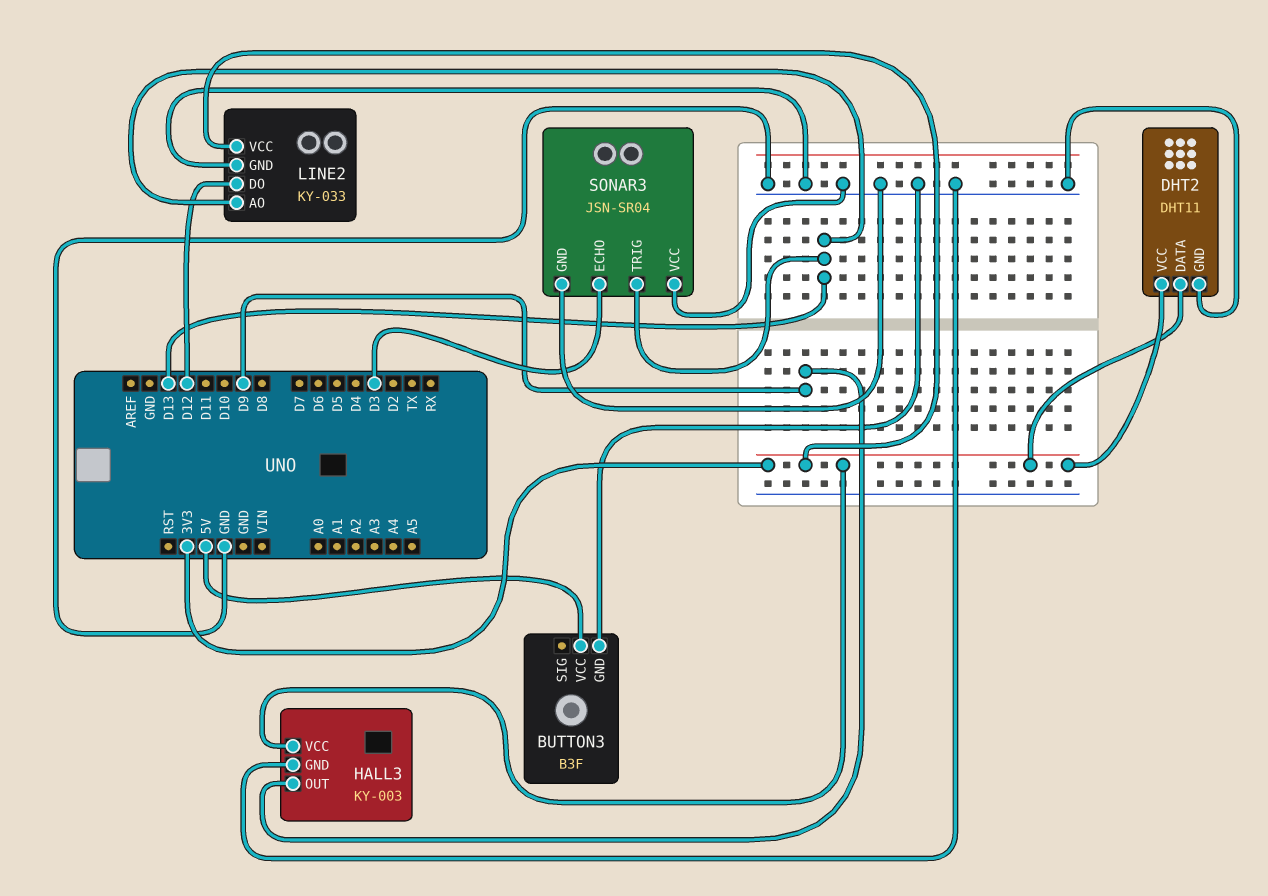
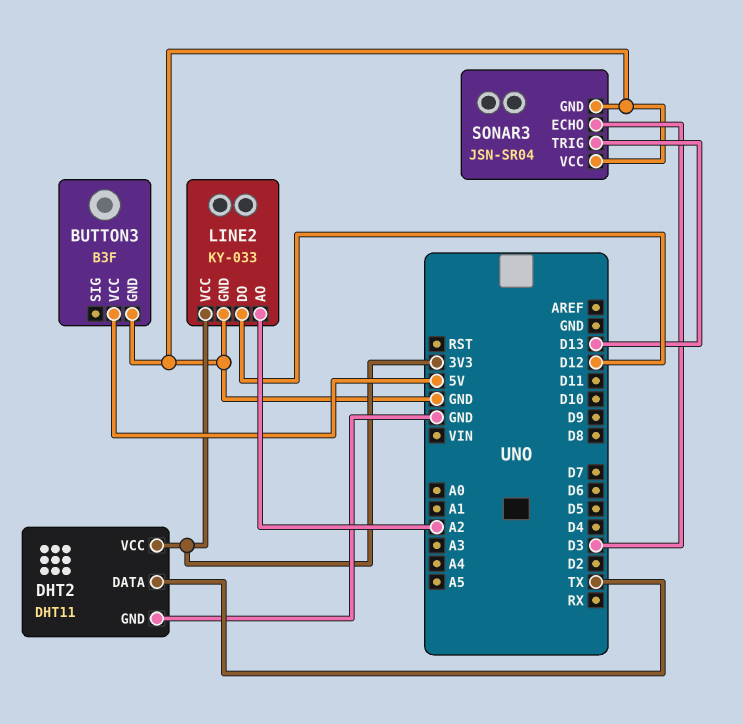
DHT2 pin DATA: 3V3 -> TX
HALL3: KY-003 -> none
HALL3 pin GND: GND -> none
HALL3 pin OUT: D9 -> none
HALL3 pin VCC: 3V3 -> none
LINE2 pin AO: D13 -> A2

